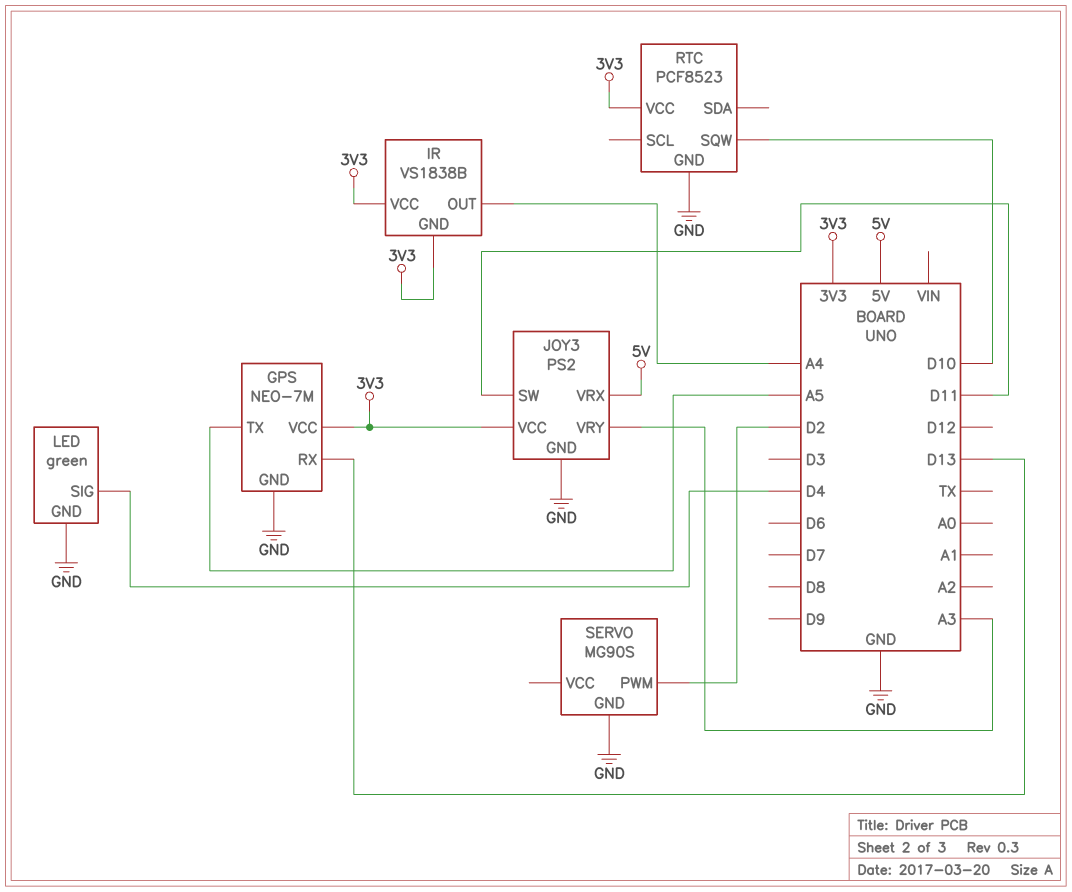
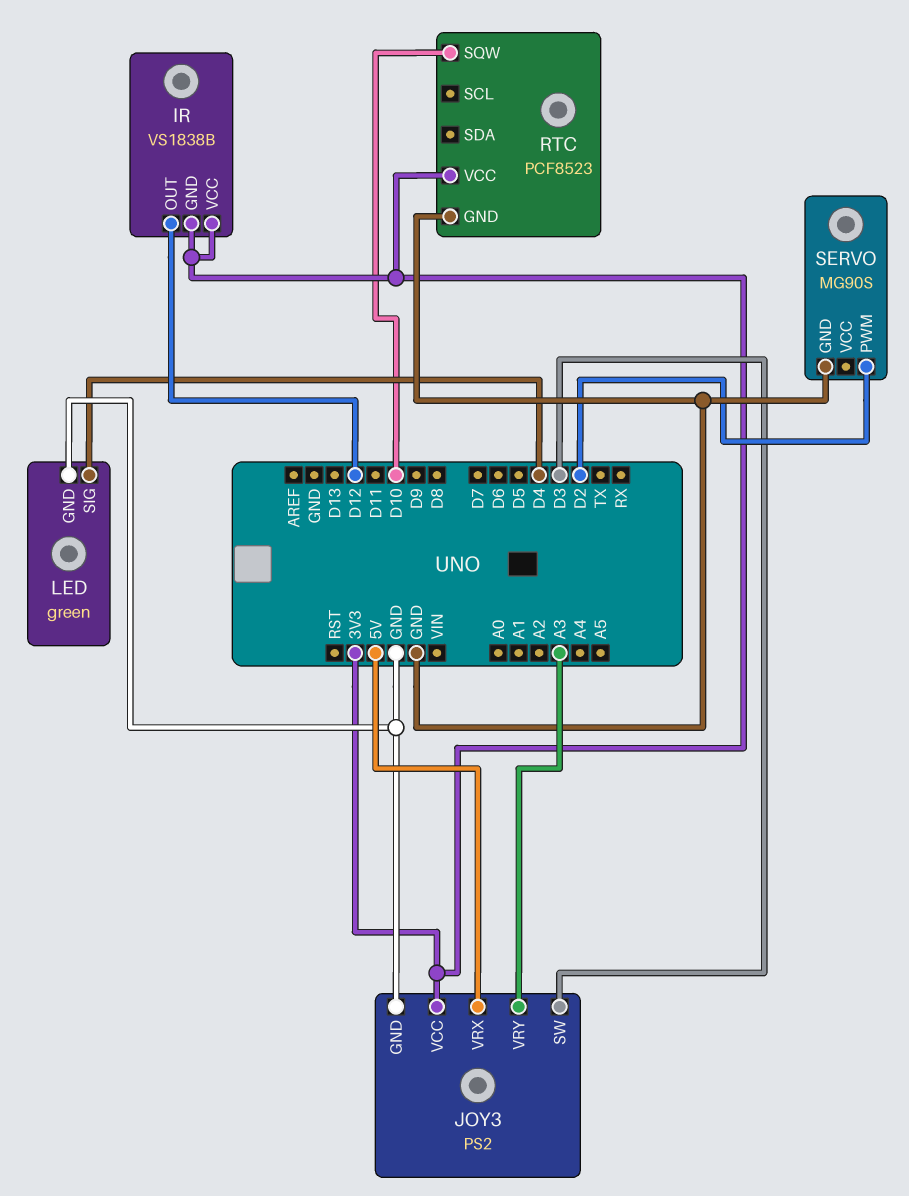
GPS: NEO-7M -> none
GPS pin GND: GND -> none
GPS pin RX: D13 -> none
GPS pin TX: A5 -> none
GPS pin VCC: 3V3 -> none
IR pin OUT: A4 -> D12
JOY3 pin SW: D11 -> D3

